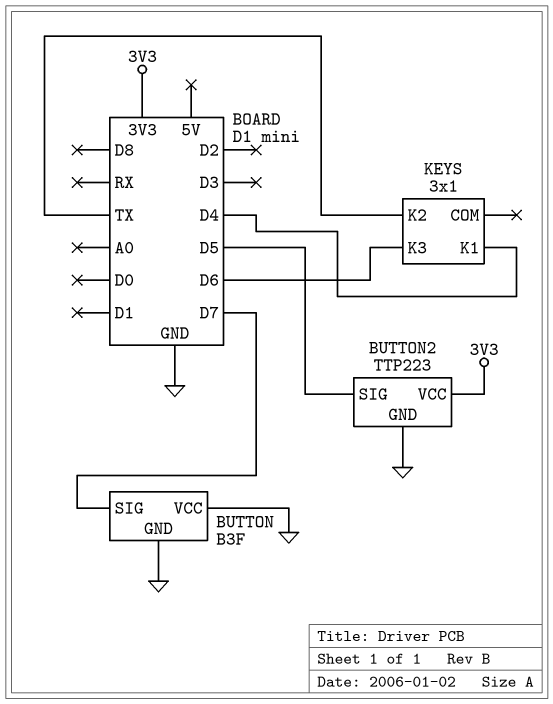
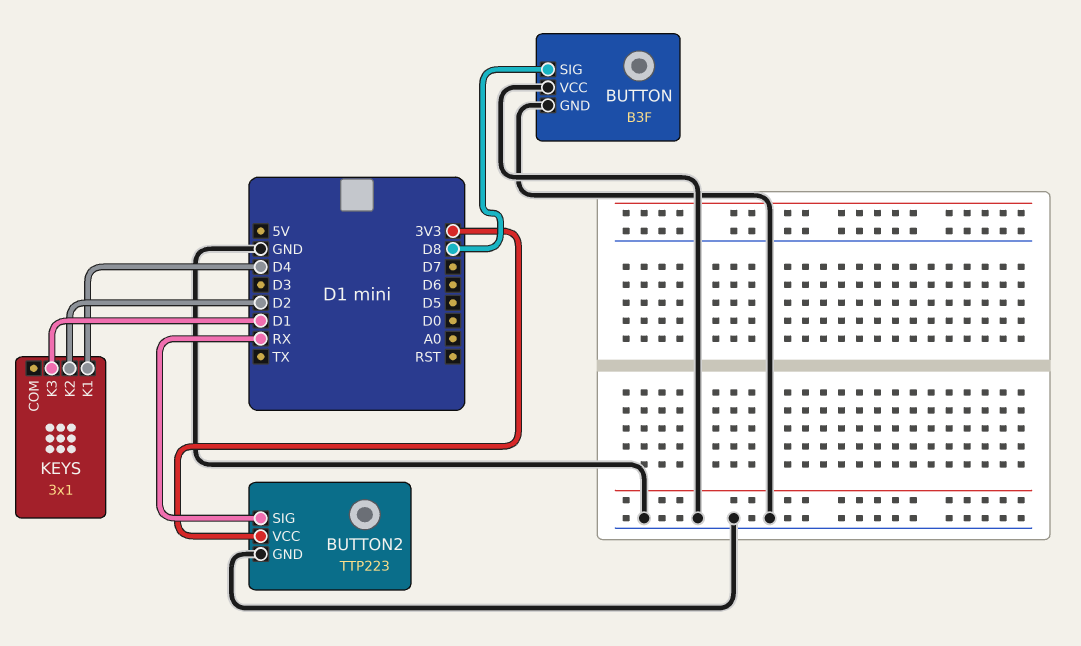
BUTTON pin SIG: D7 -> D8
BUTTON2 pin SIG: D5 -> RX
KEYS pin K2: TX -> D2
KEYS pin K3: D6 -> D1

